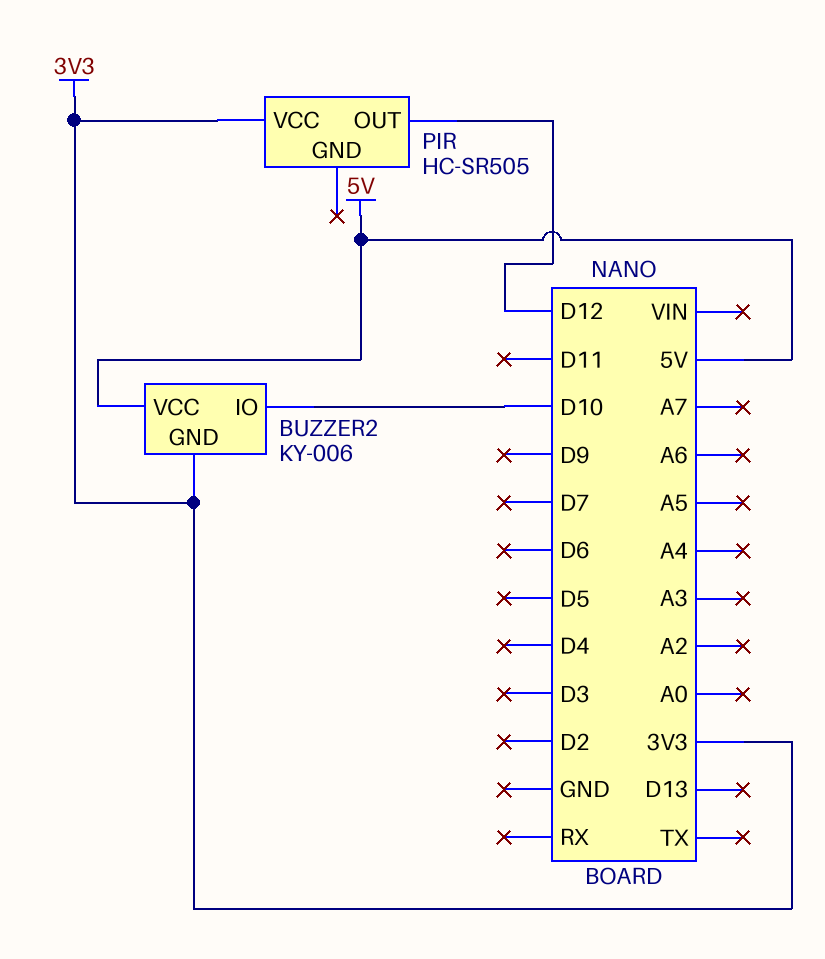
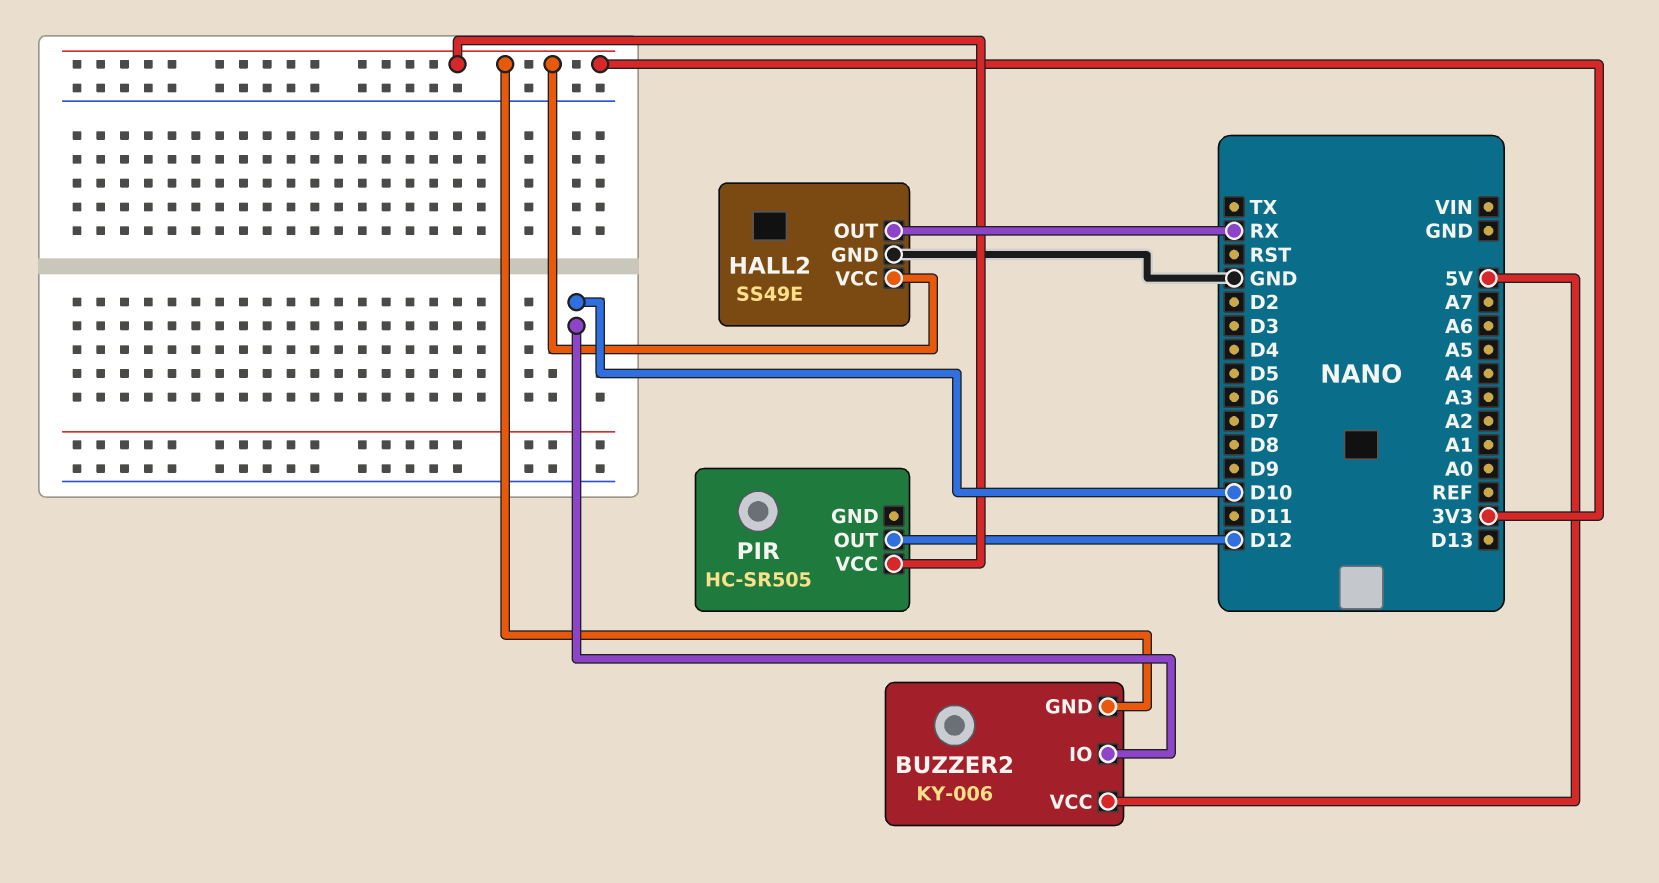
HALL2: none -> SS49E
HALL2 pin GND: none -> GND
HALL2 pin OUT: none -> RX
HALL2 pin VCC: none -> 3V3

